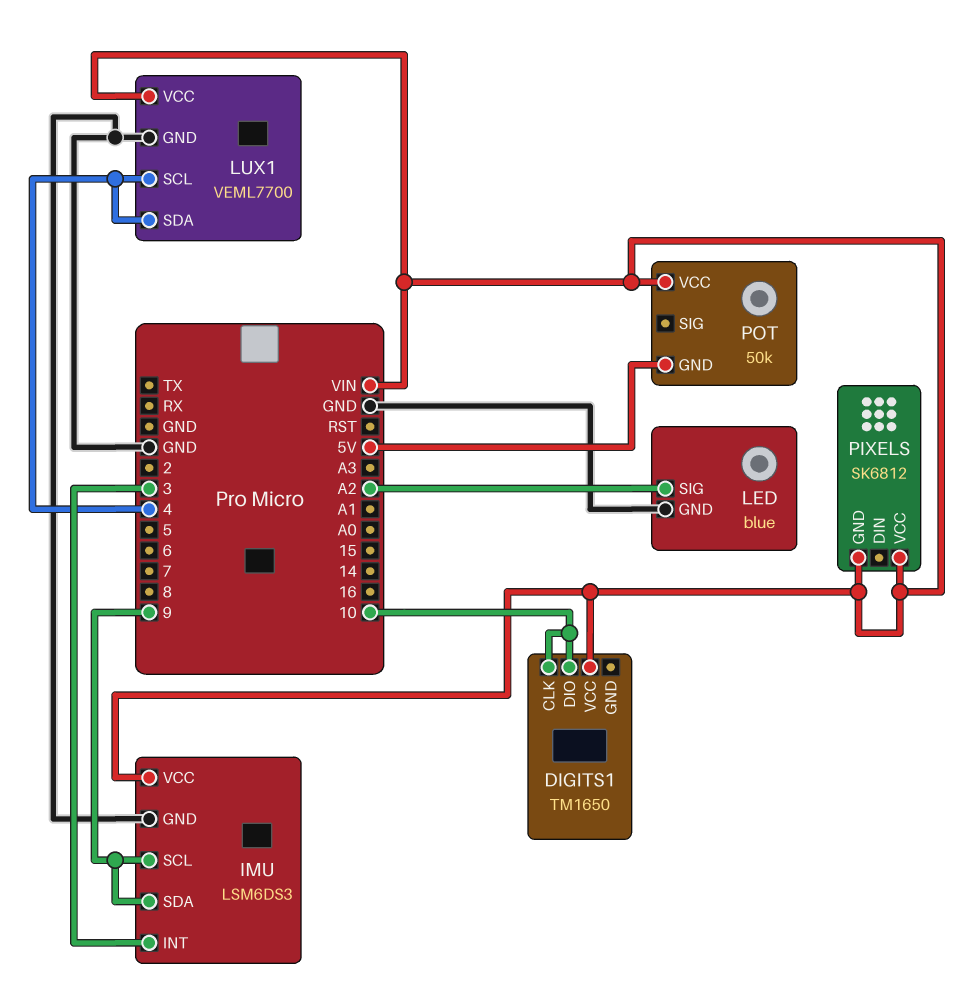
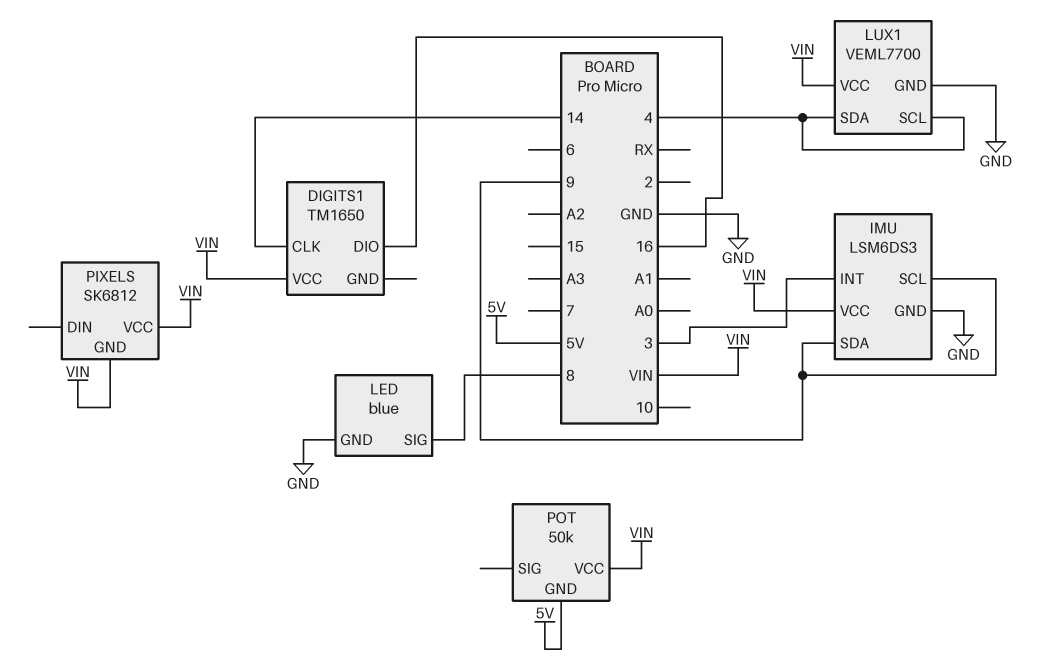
DIGITS1 pin CLK: 10 -> 14
DIGITS1 pin DIO: 10 -> 16
LED pin SIG: A2 -> 8

